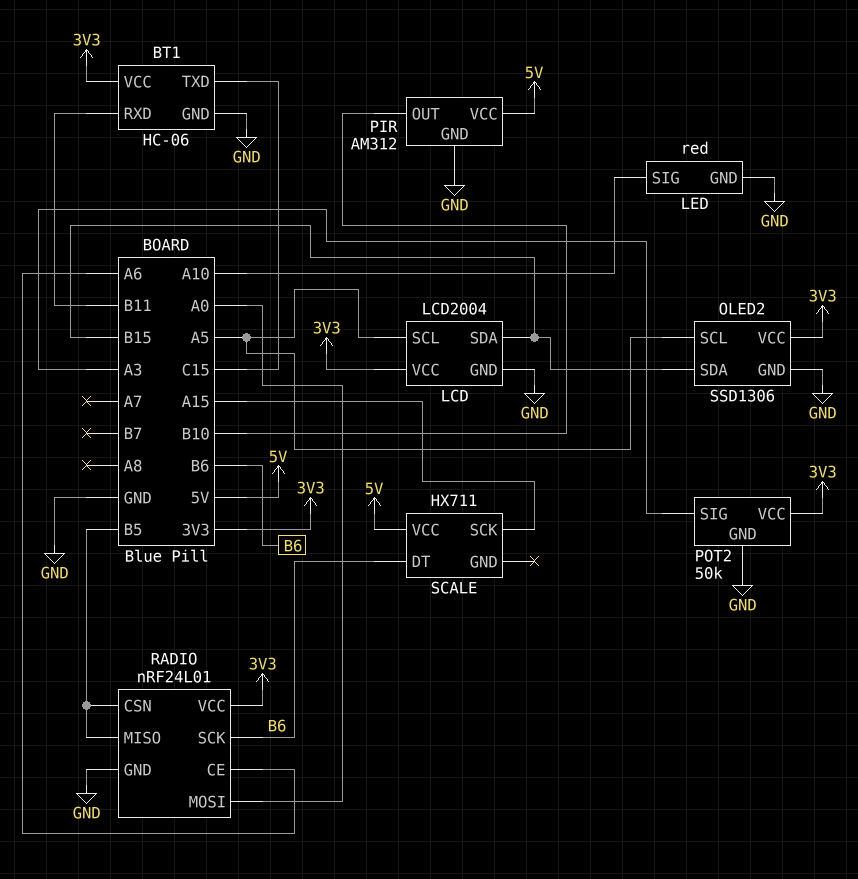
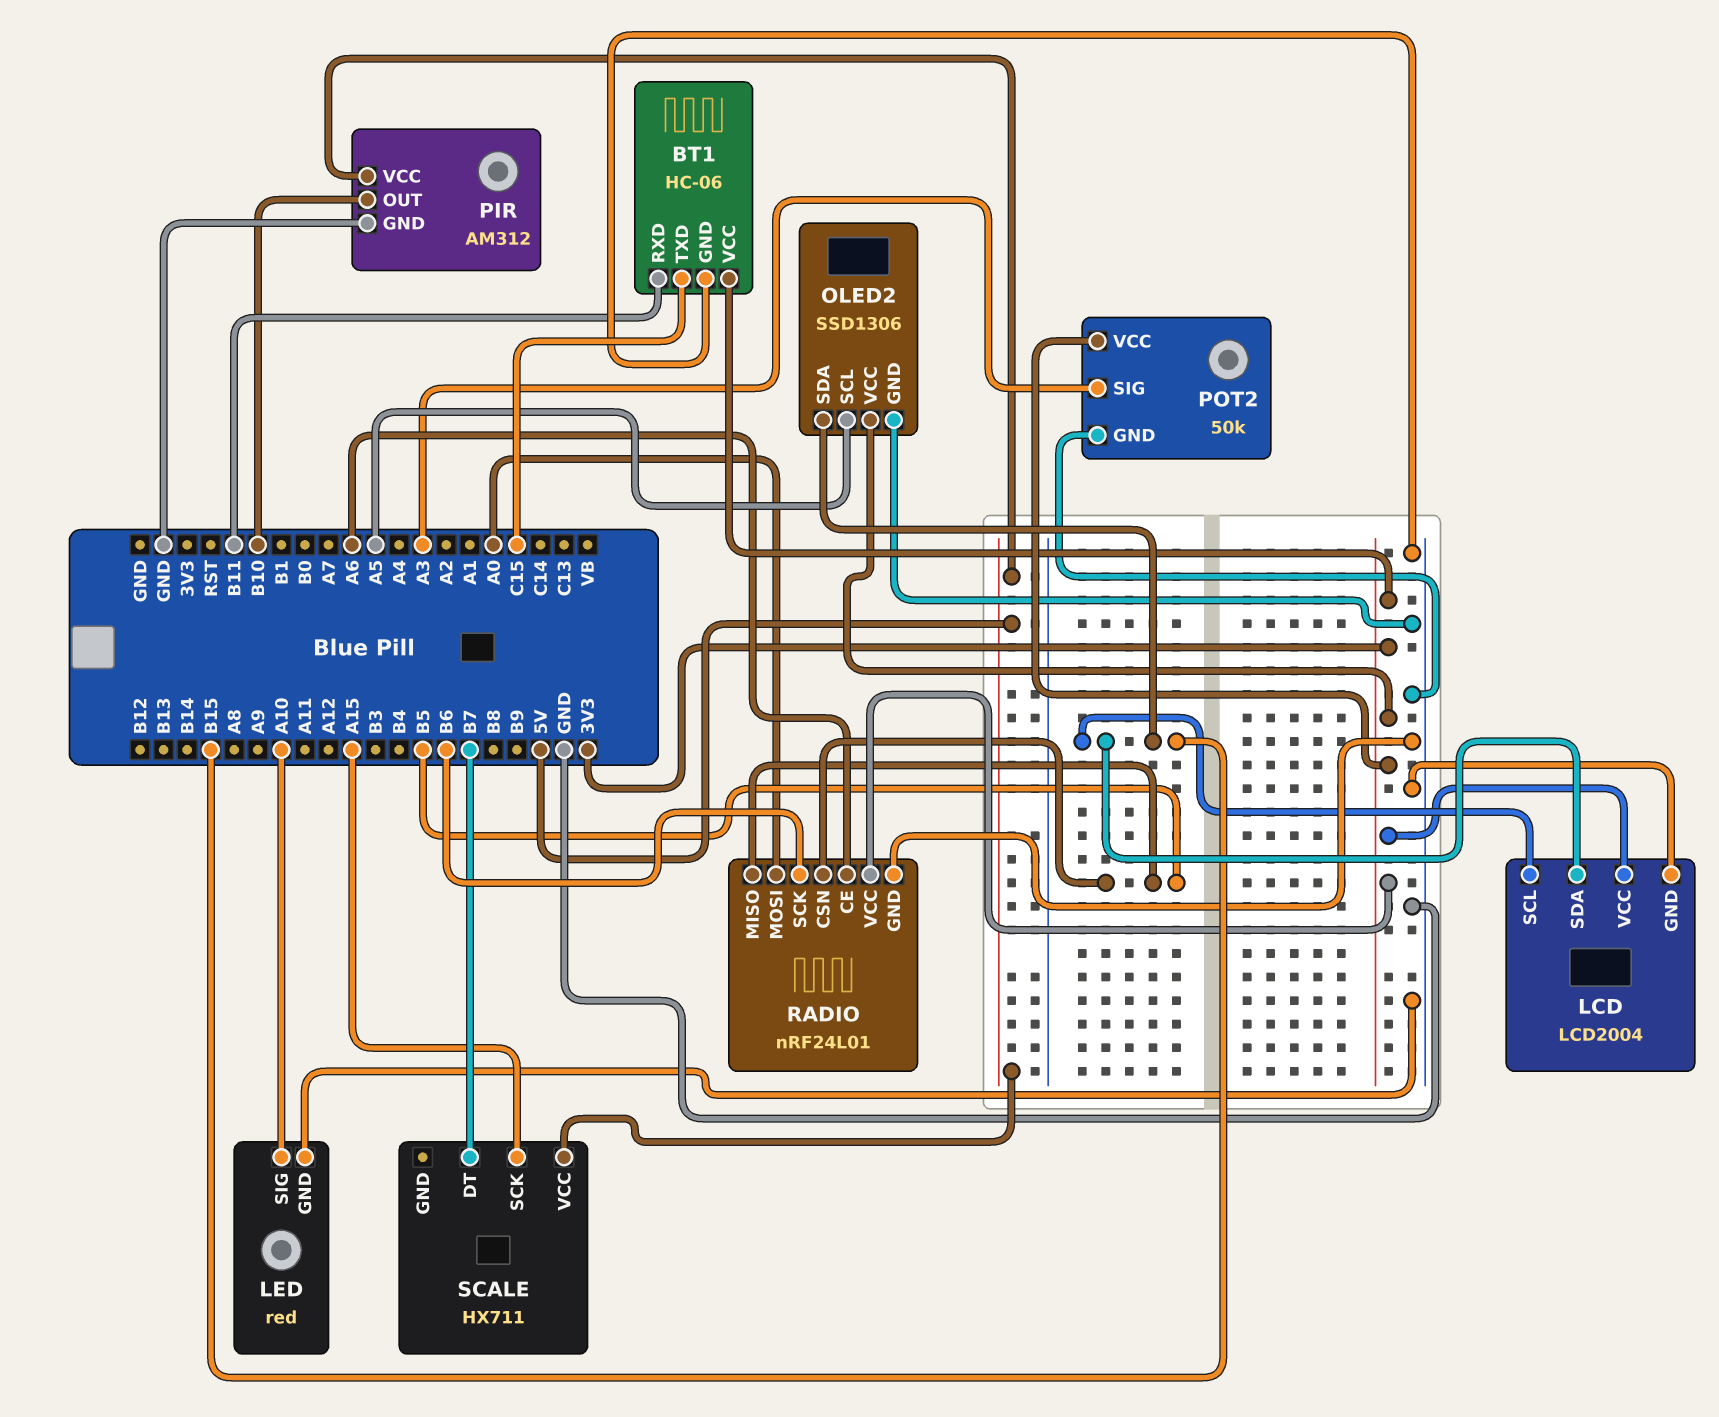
LCD pin SCL: A5 -> B15
SCALE pin DT: B6 -> B7

